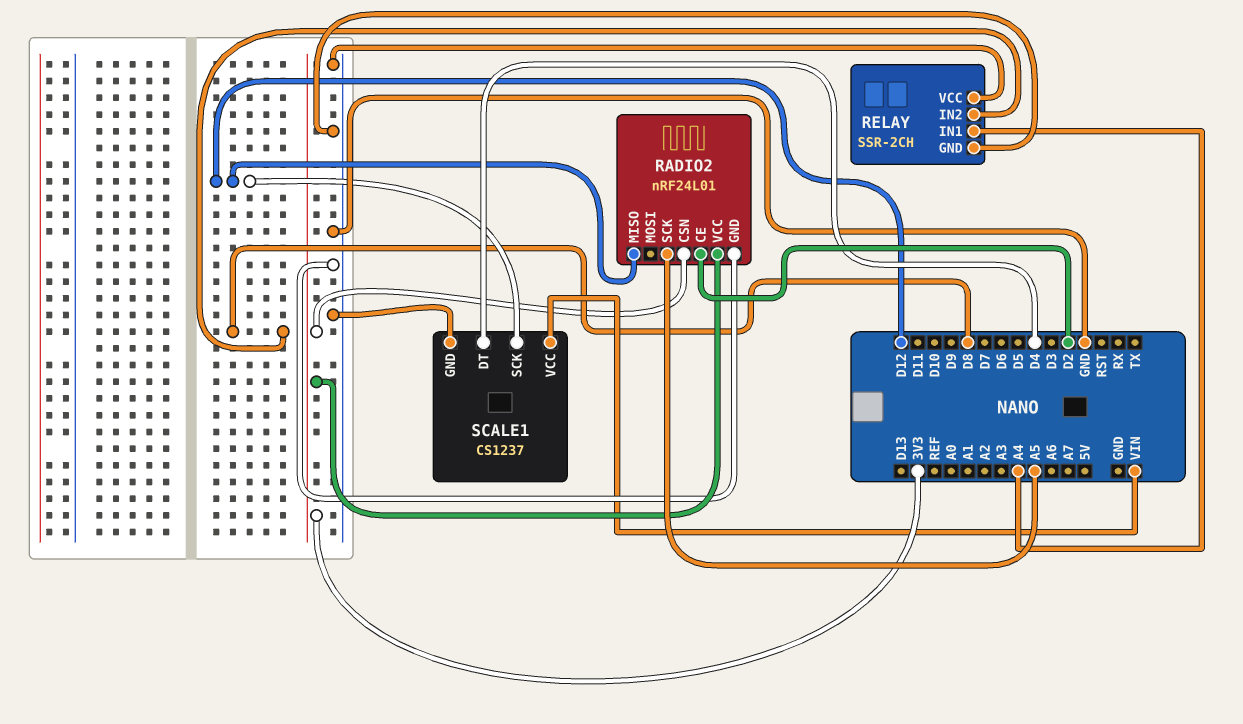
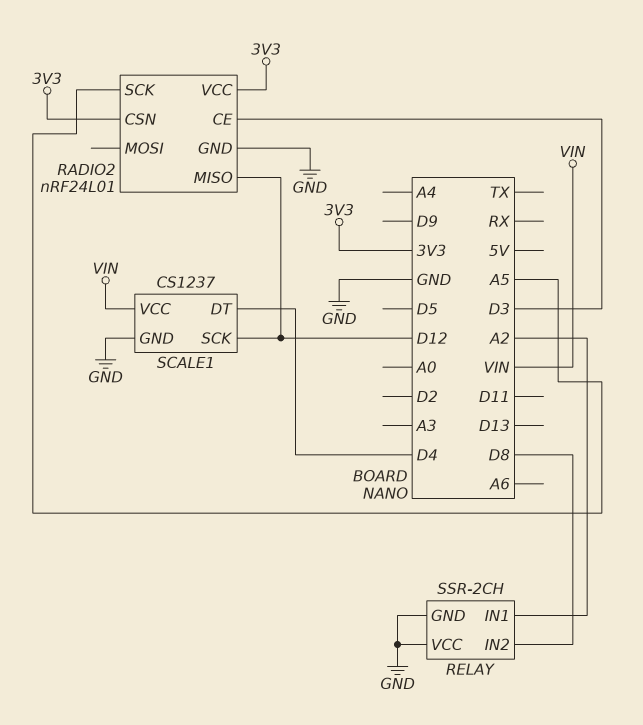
RADIO2 pin CE: D2 -> D3
RELAY pin IN1: A4 -> A2

